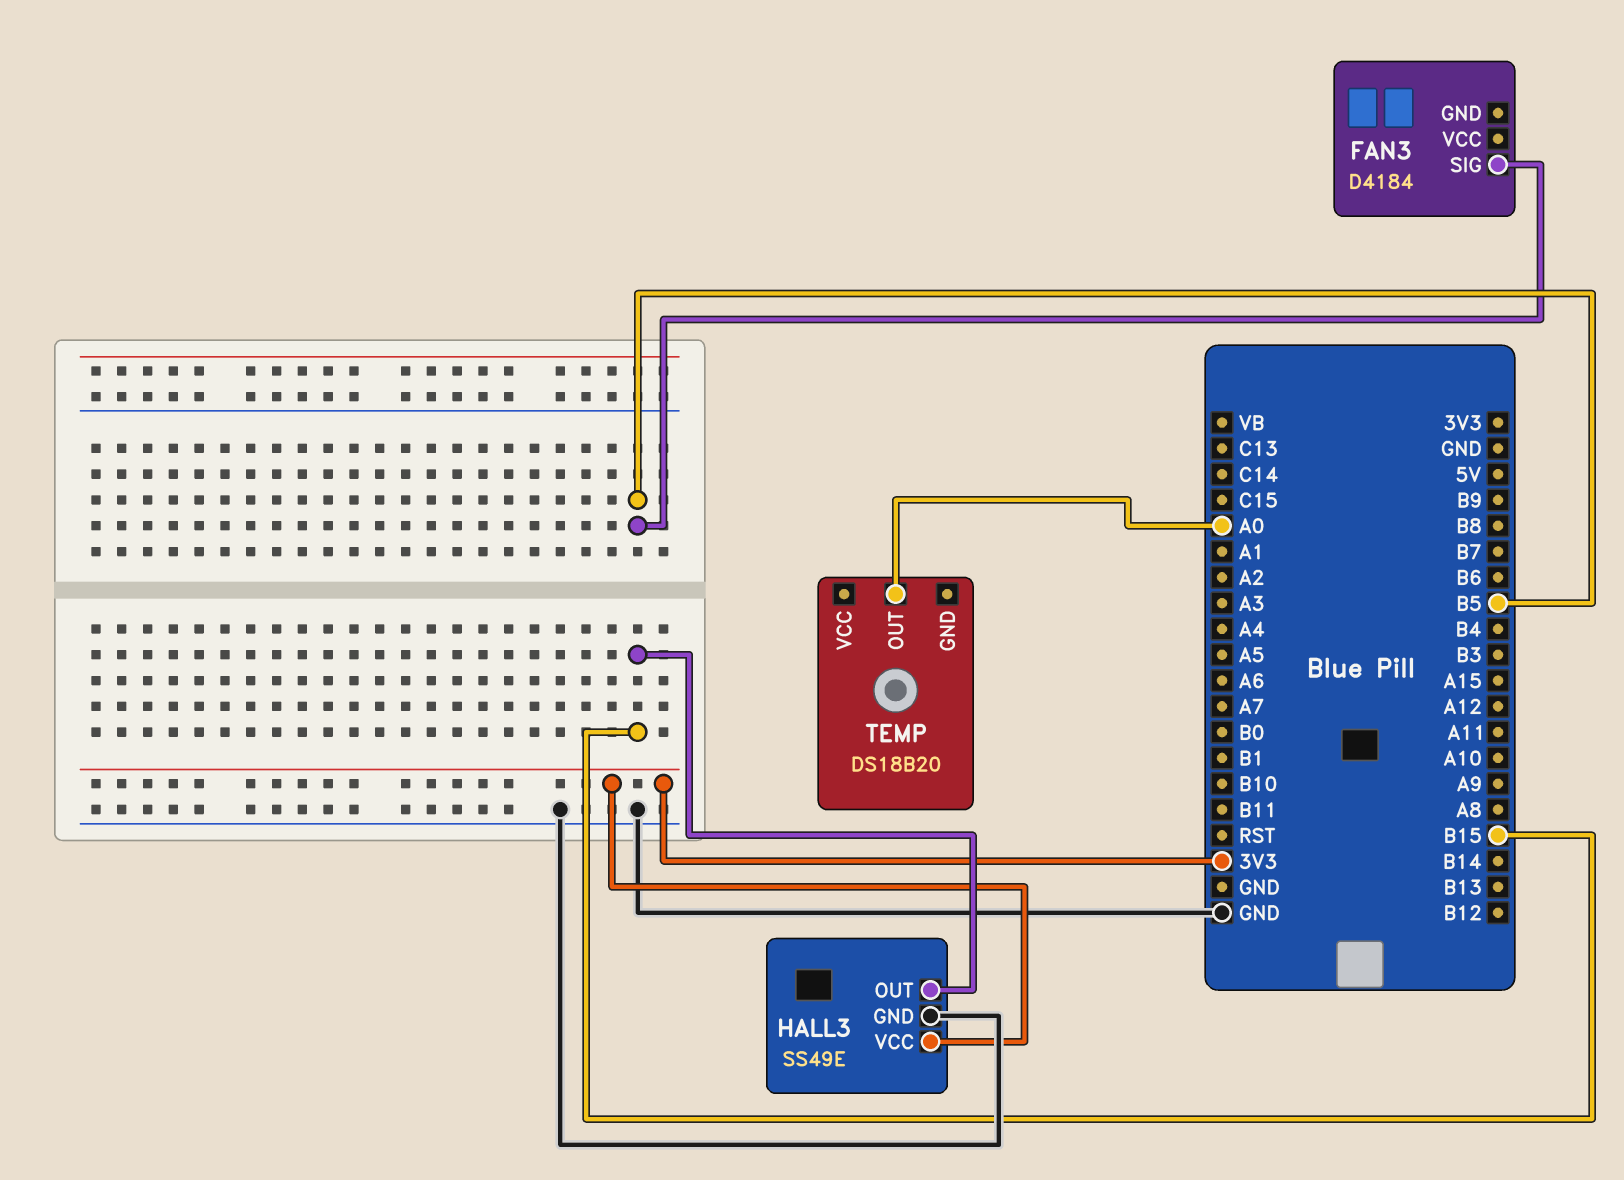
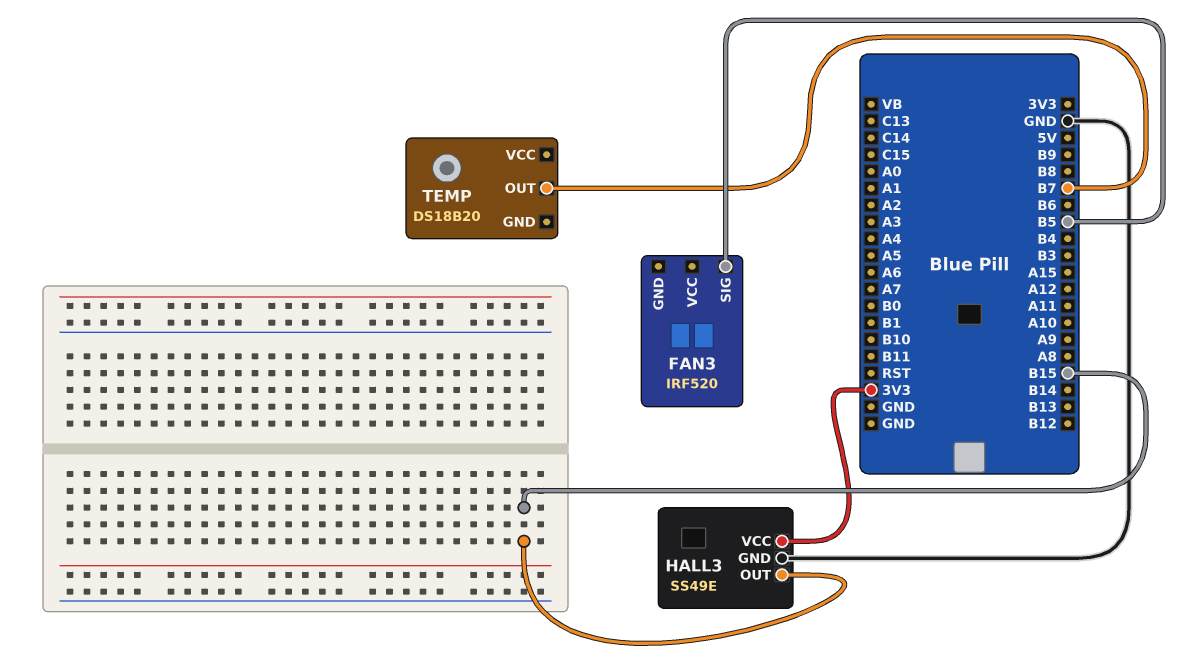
FAN3: D4184 -> IRF520
TEMP pin OUT: A0 -> B7

